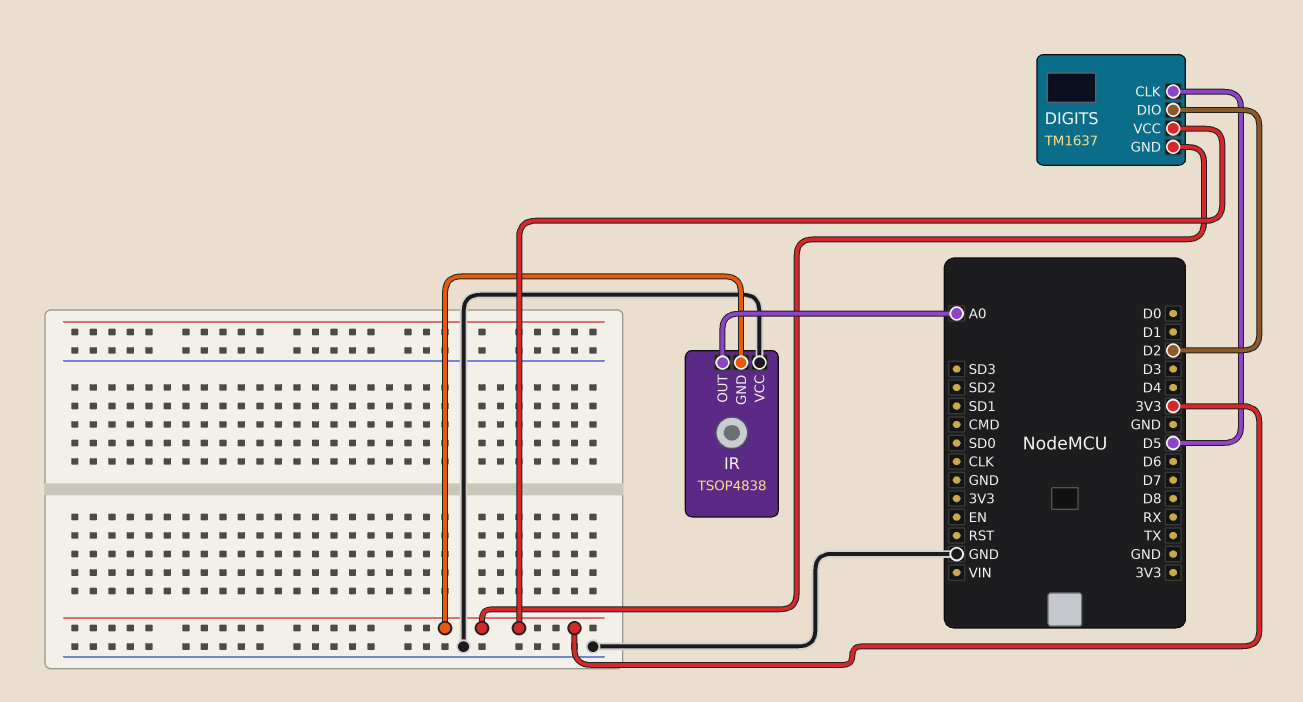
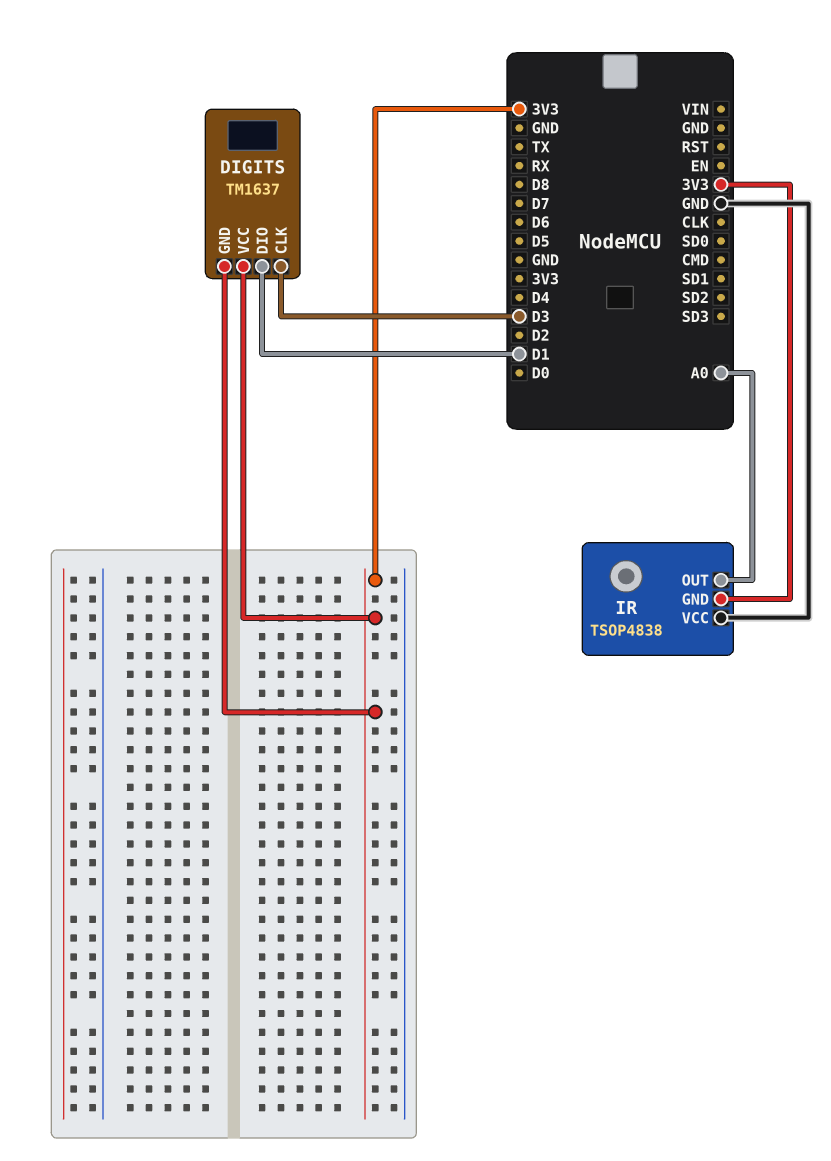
DIGITS pin CLK: D5 -> D3
DIGITS pin DIO: D2 -> D1

